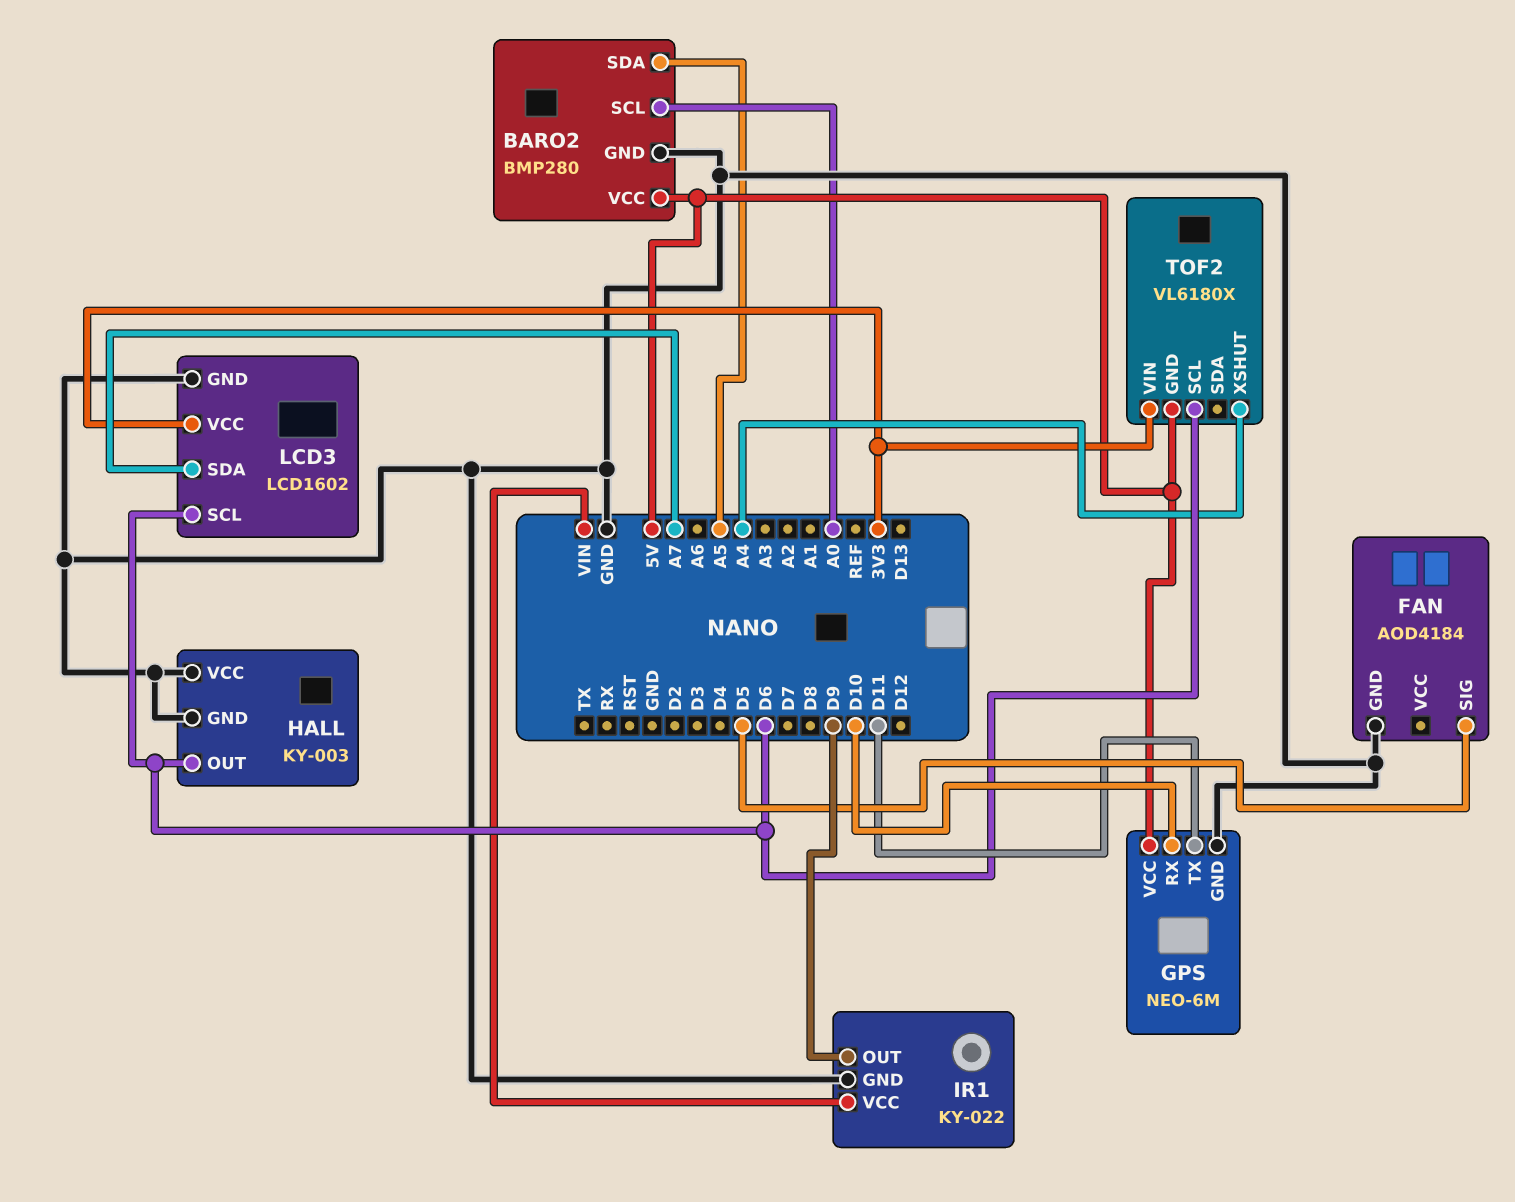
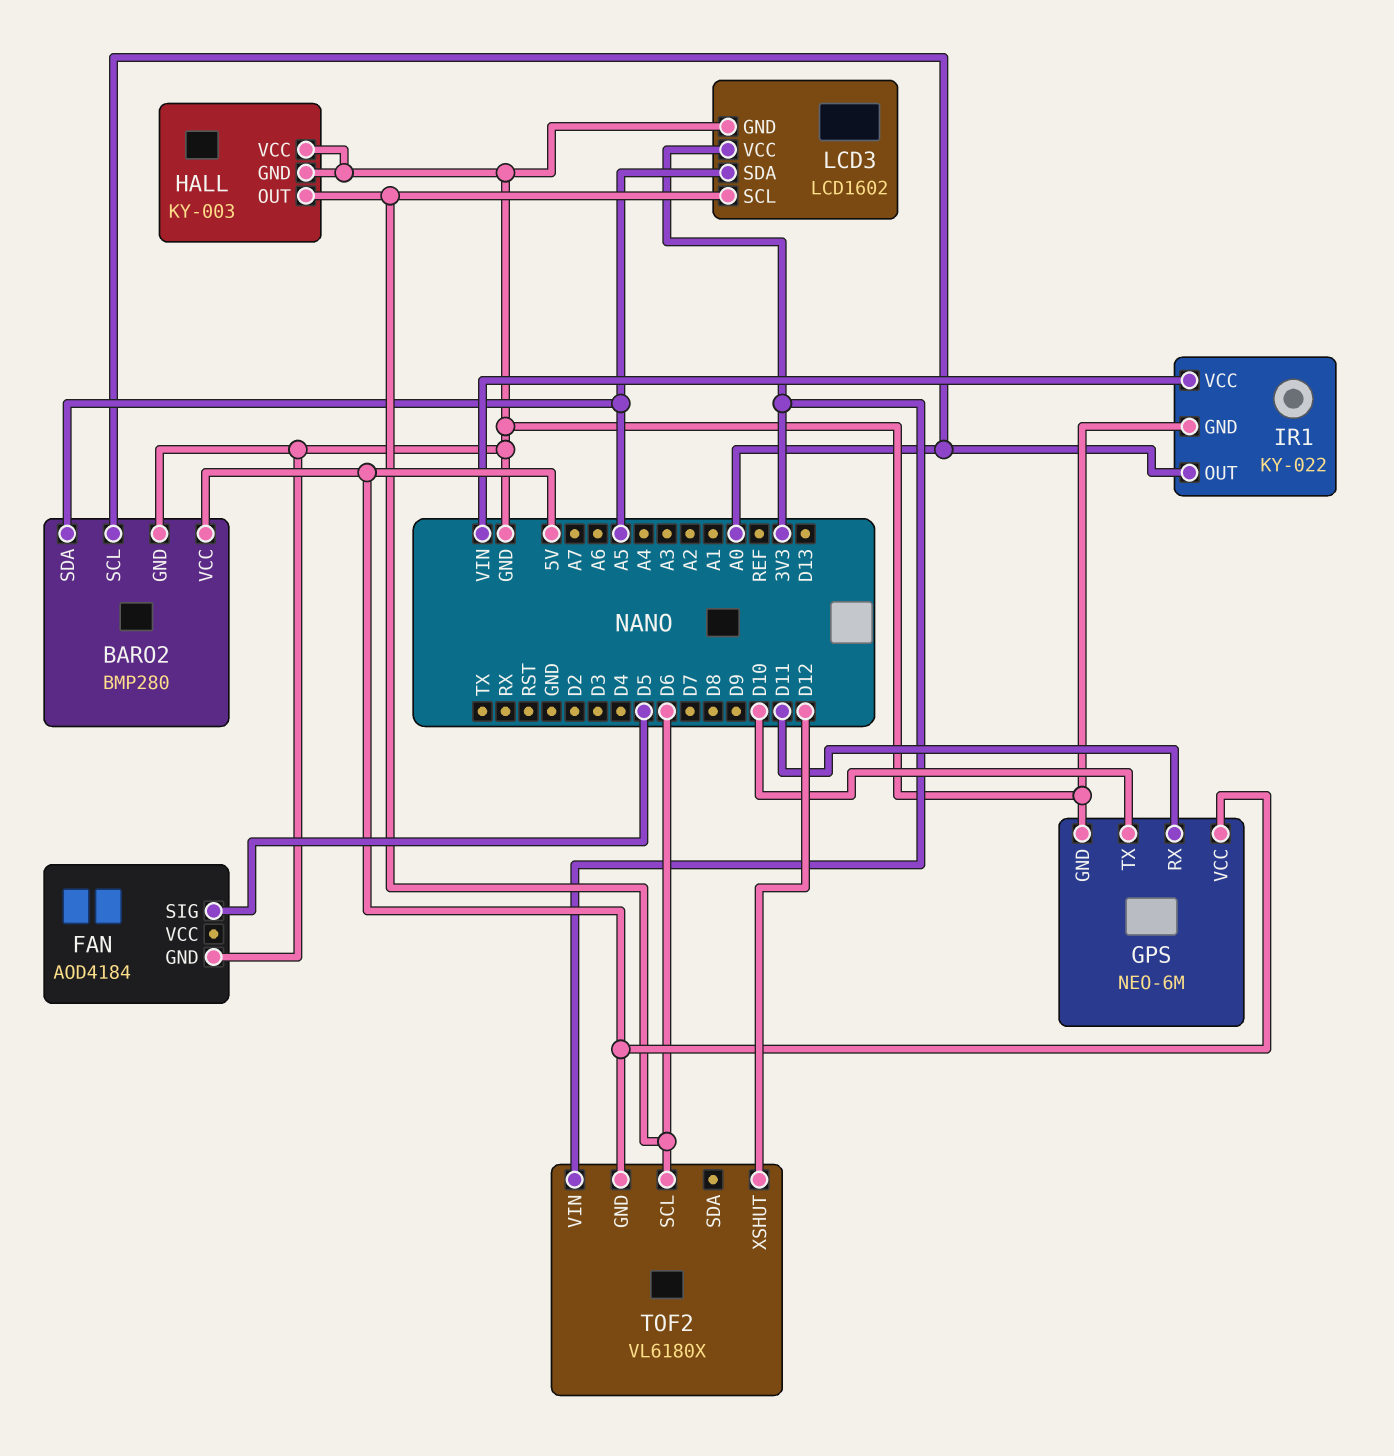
GPS pin RX: D10 -> D11
GPS pin TX: D11 -> D10
IR1 pin OUT: D9 -> A0
LCD3 pin SDA: A7 -> A5
TOF2 pin XSHUT: A4 -> D12

